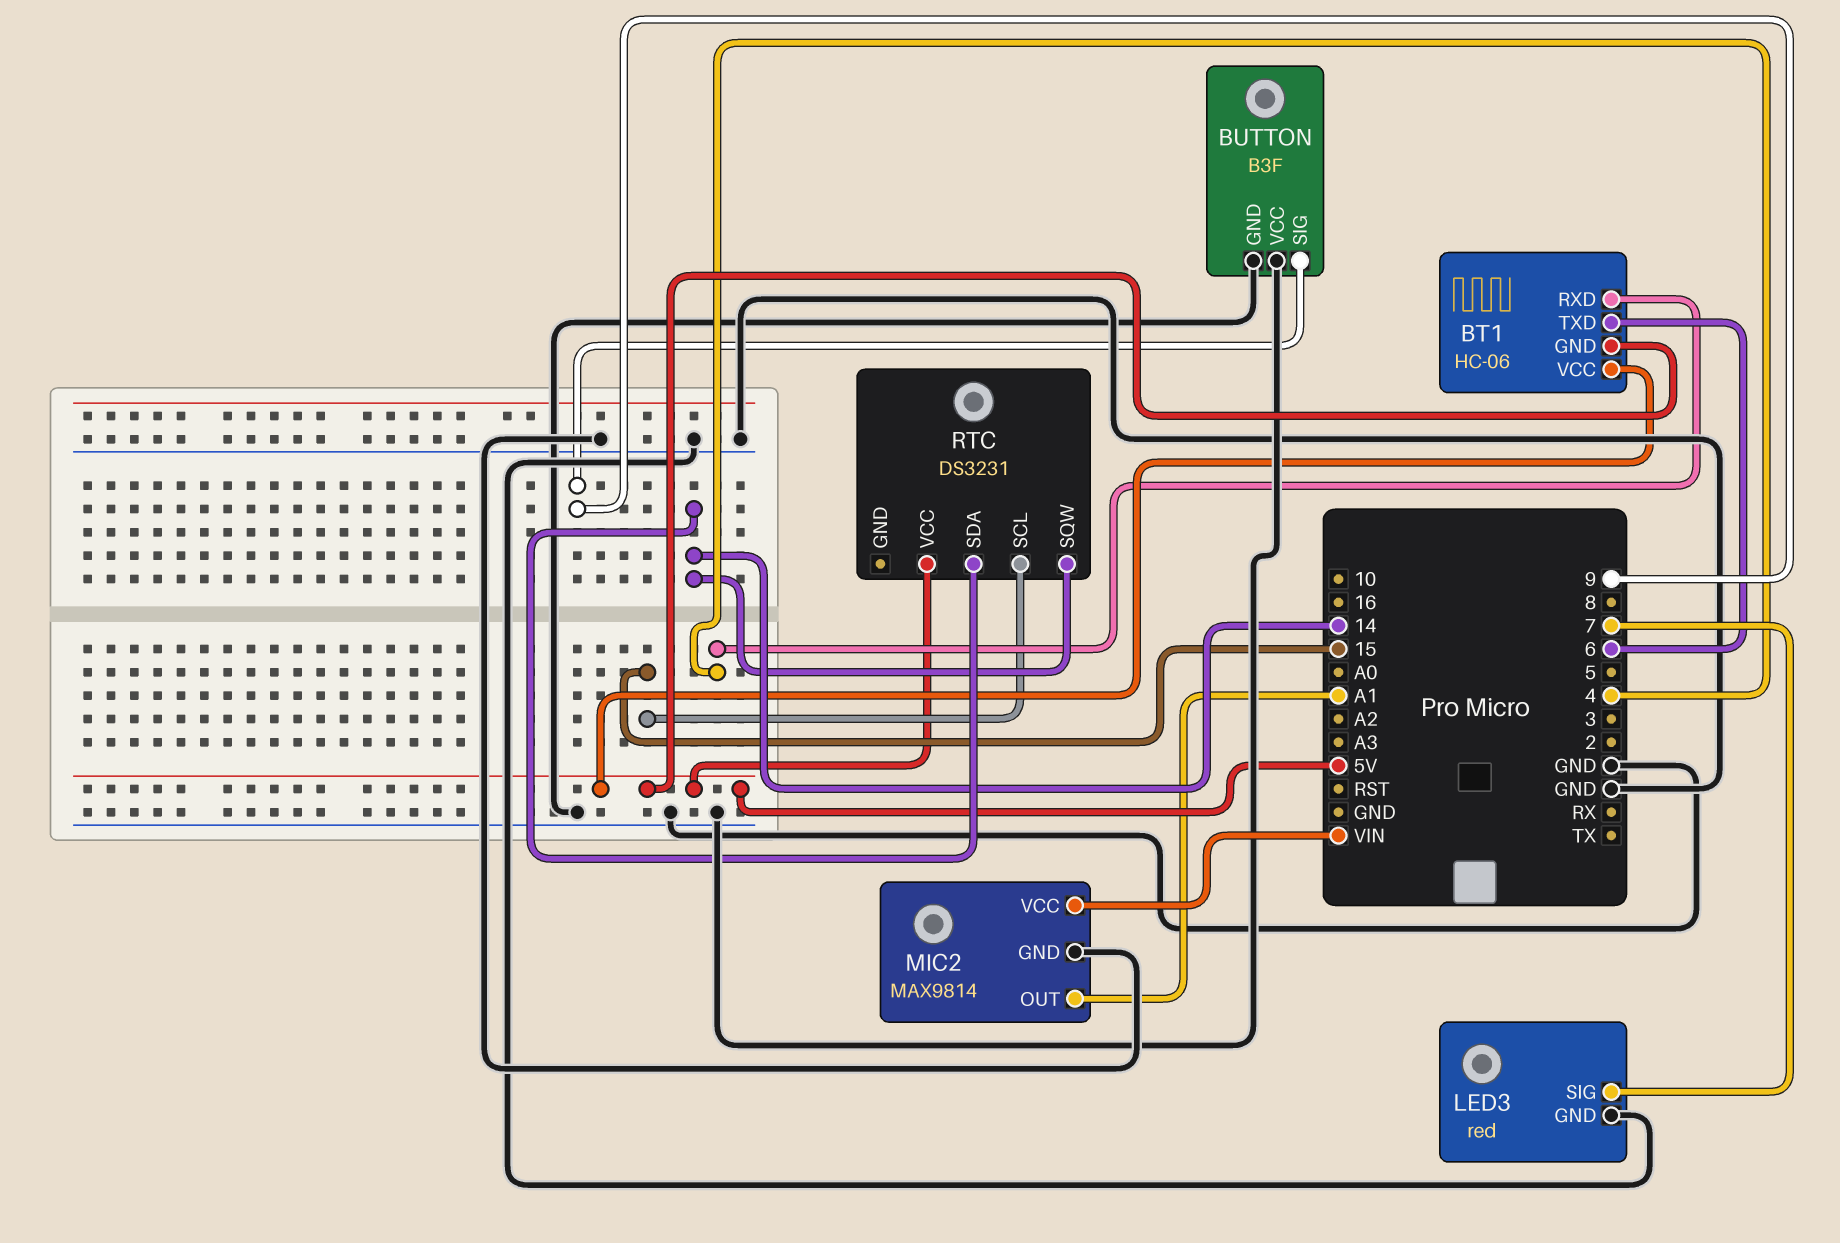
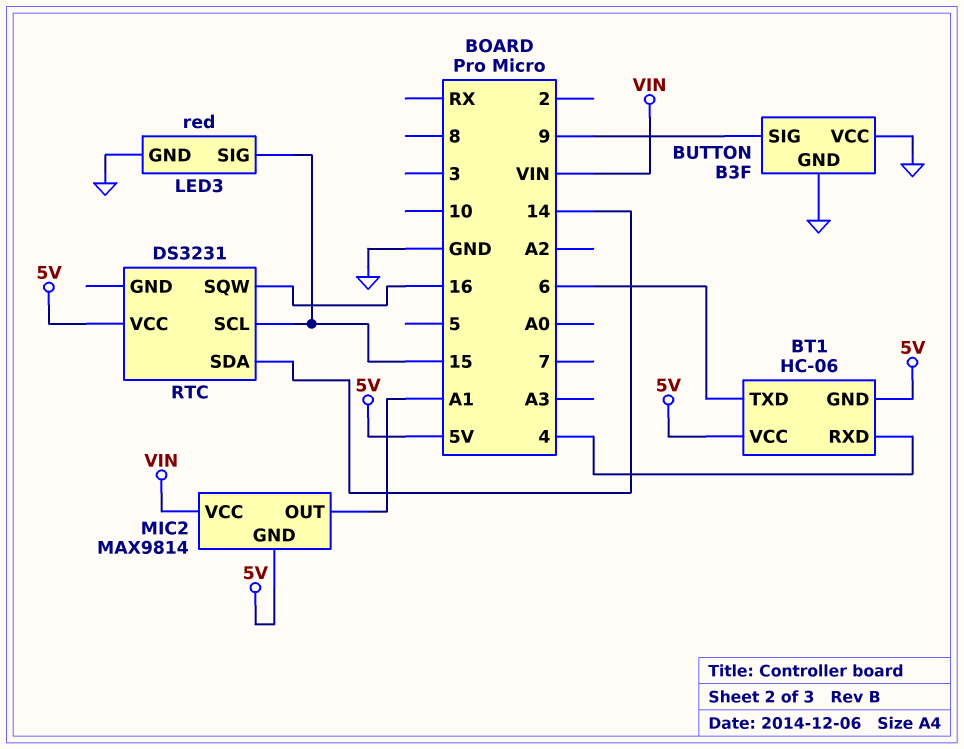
LED3 pin SIG: 7 -> 15
MIC2 pin GND: GND -> 5V
RTC pin SQW: 14 -> 16

